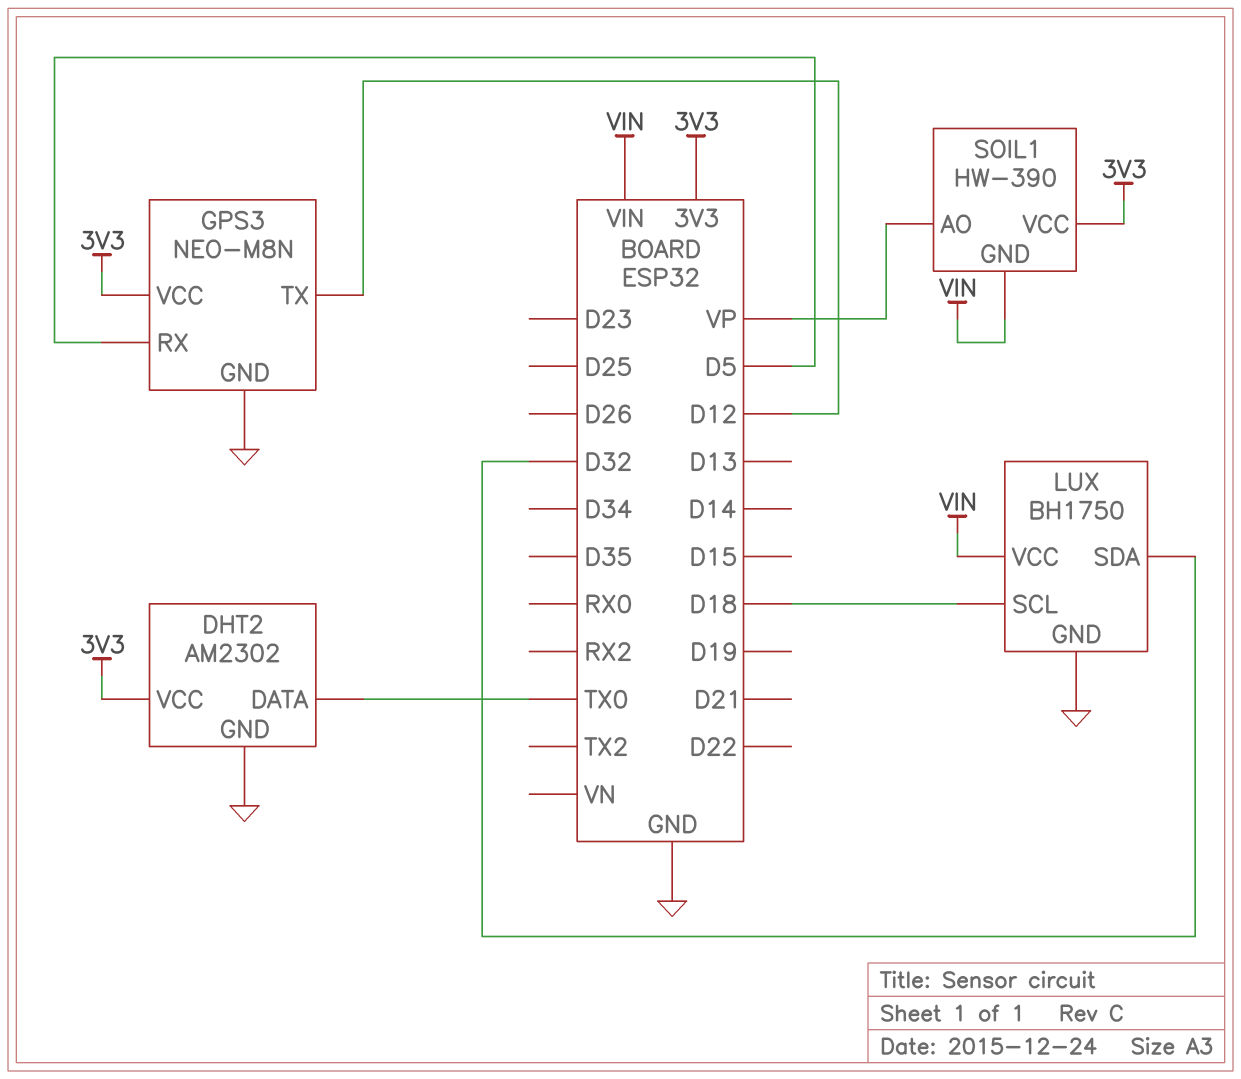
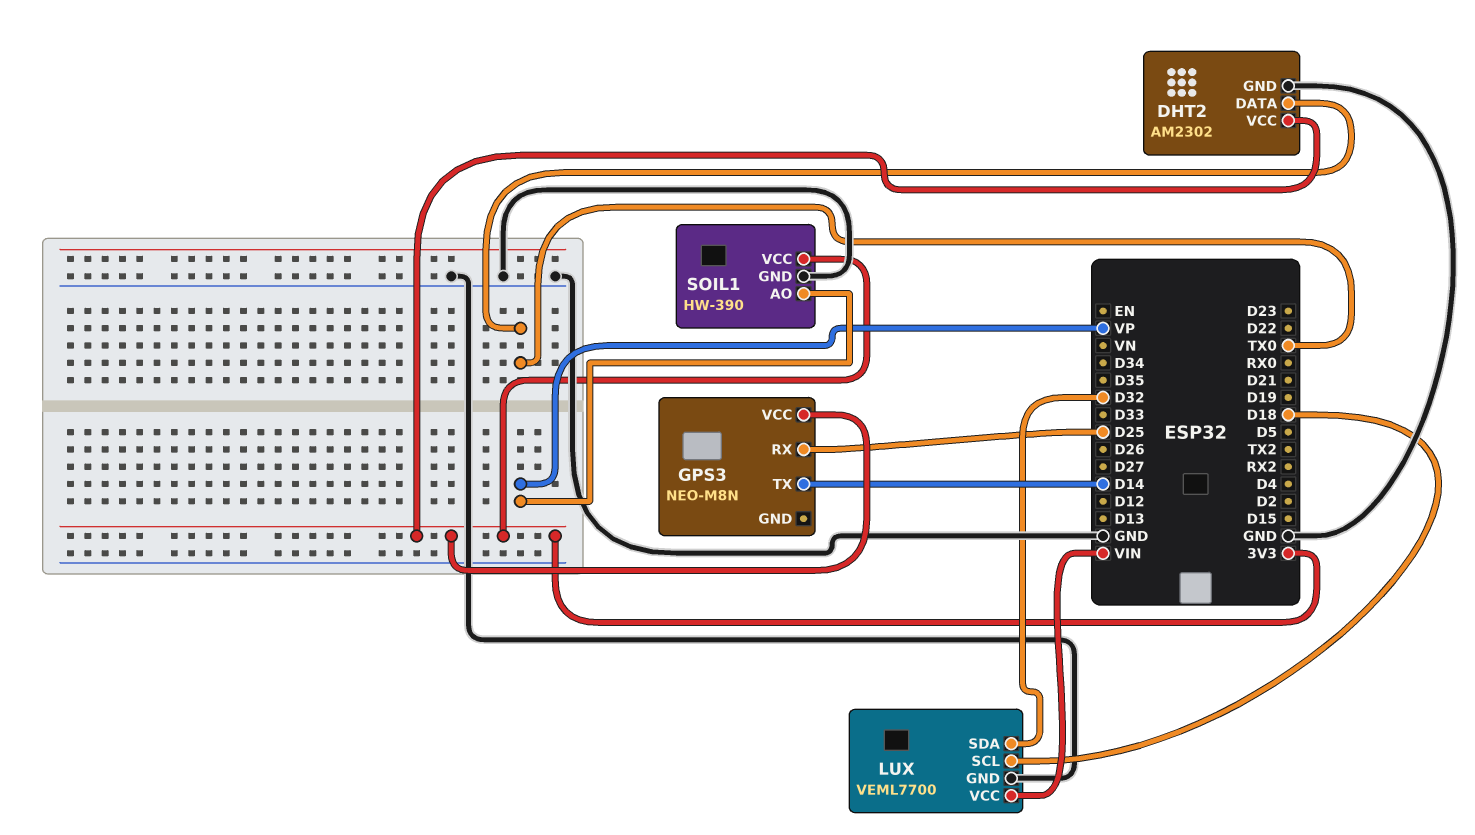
GPS3 pin GND: GND -> none
GPS3 pin RX: D5 -> D25
GPS3 pin TX: D12 -> D14
LUX: BH1750 -> VEML7700
SOIL1 pin GND: VIN -> GND

